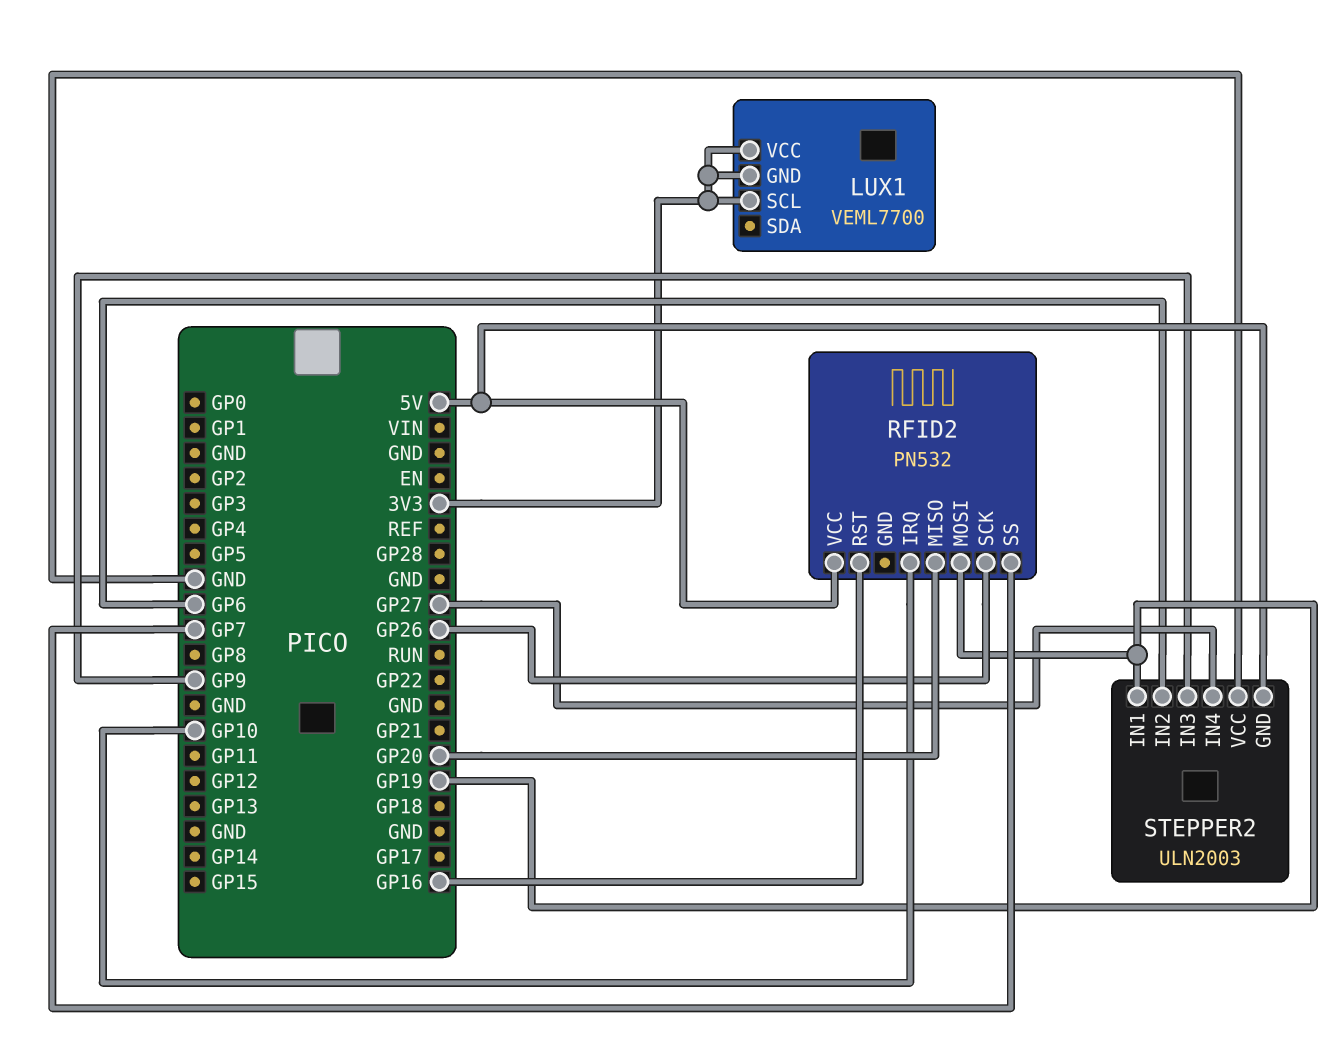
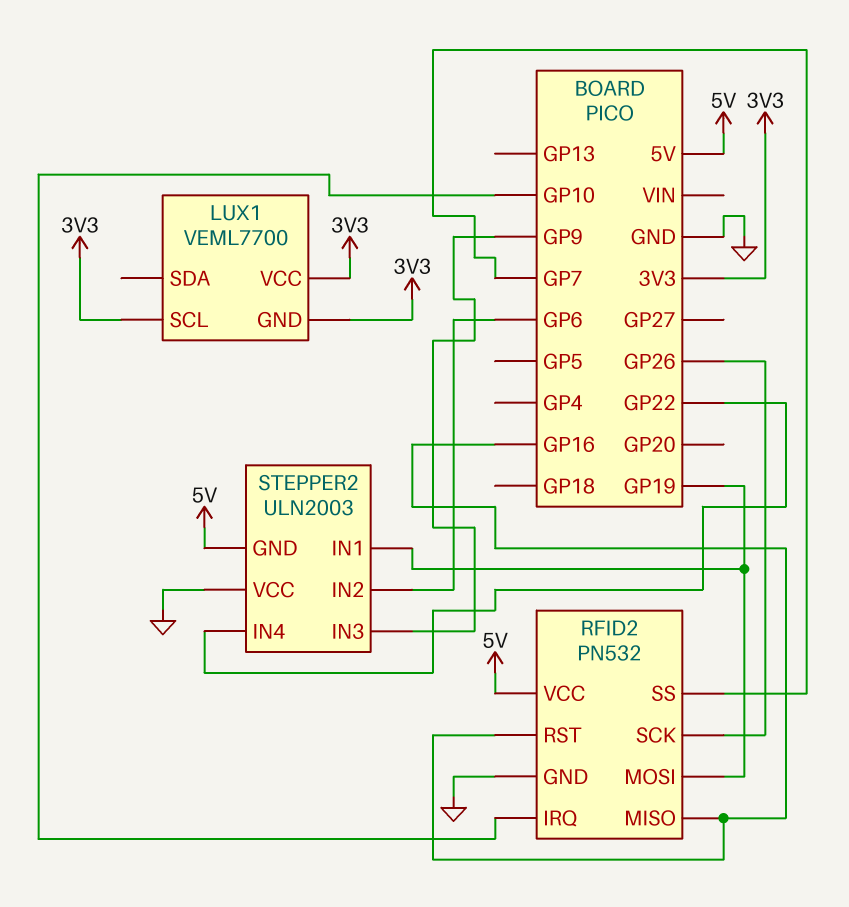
RFID2 pin GND: none -> GND
RFID2 pin MISO: GP20 -> GP16
STEPPER2 pin IN4: GP27 -> GP22

